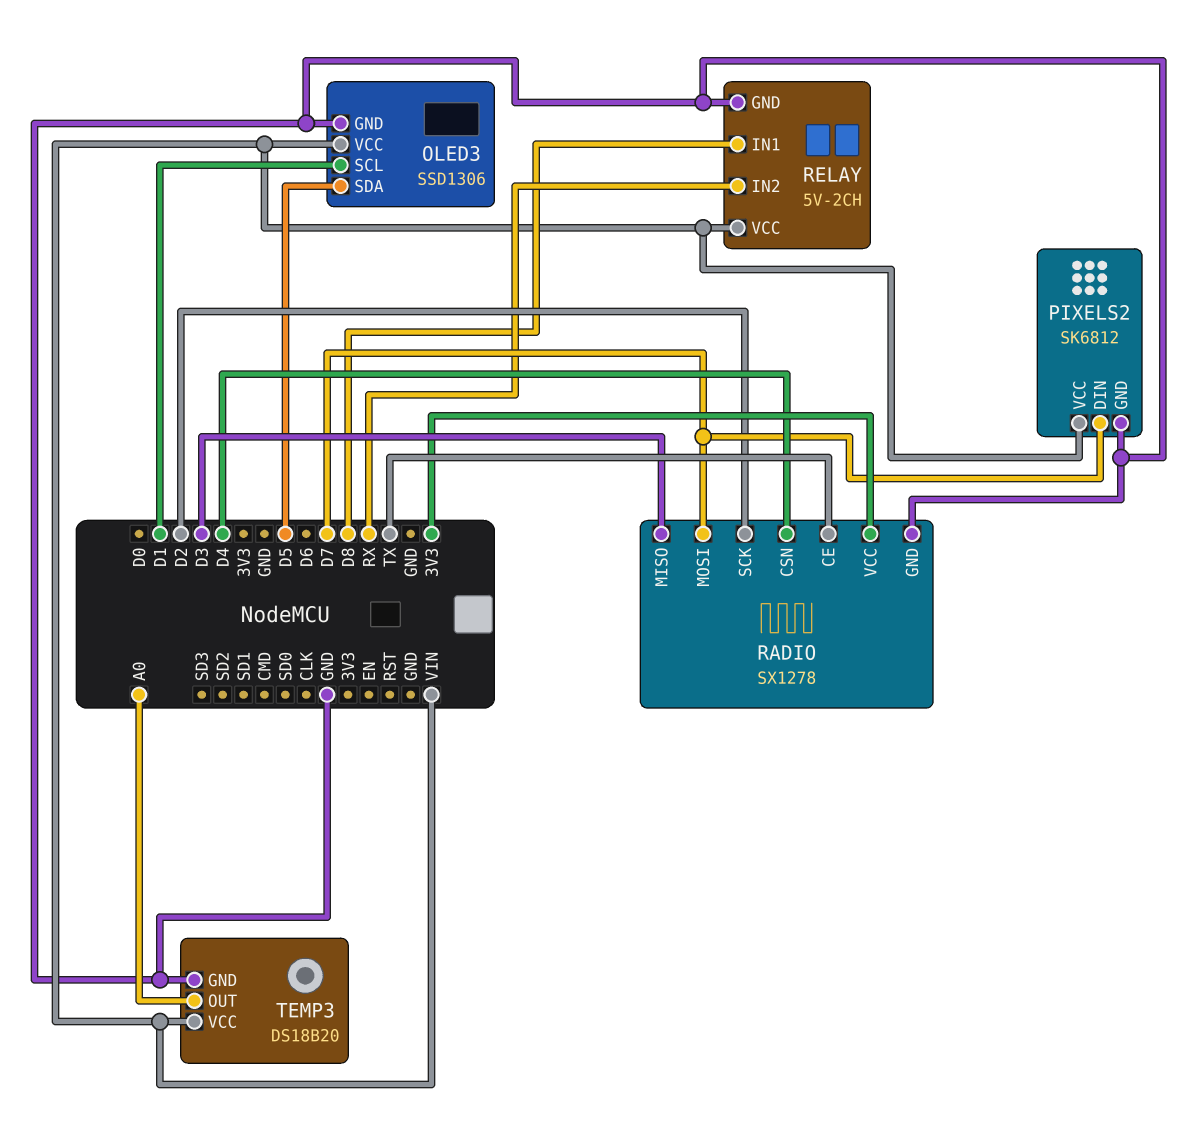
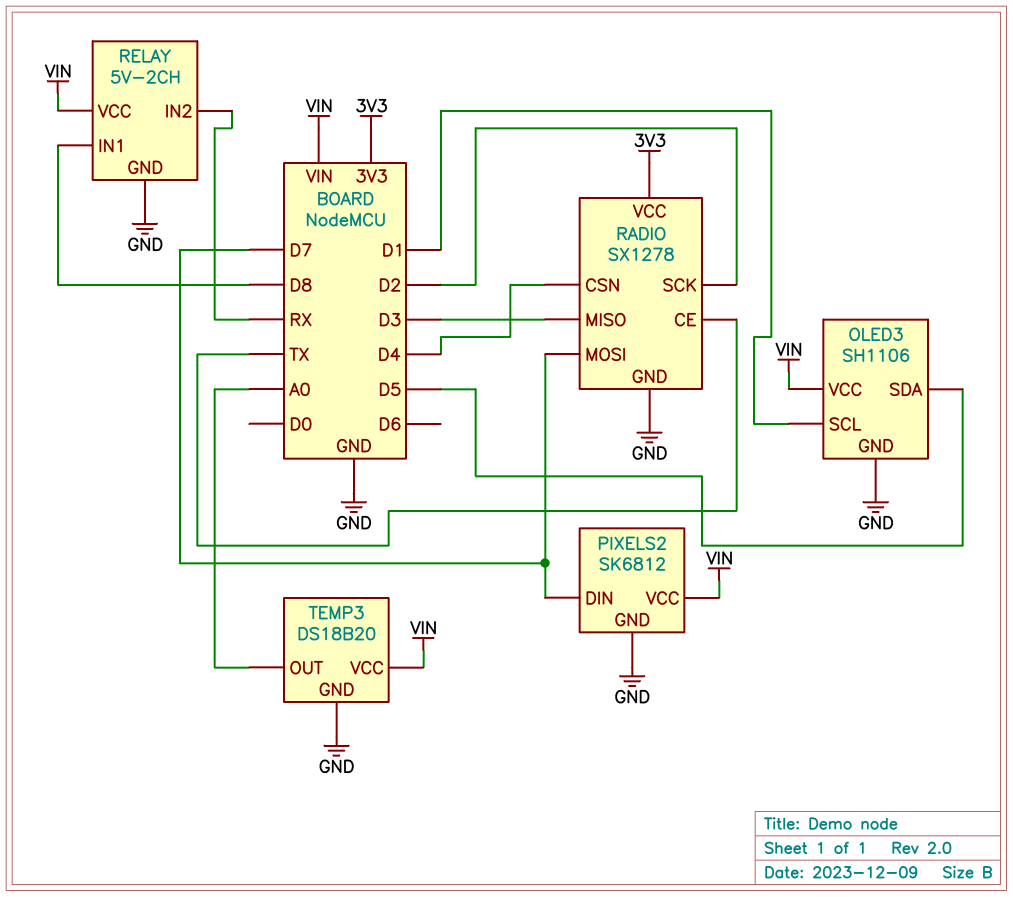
OLED3: SSD1306 -> SH1106

